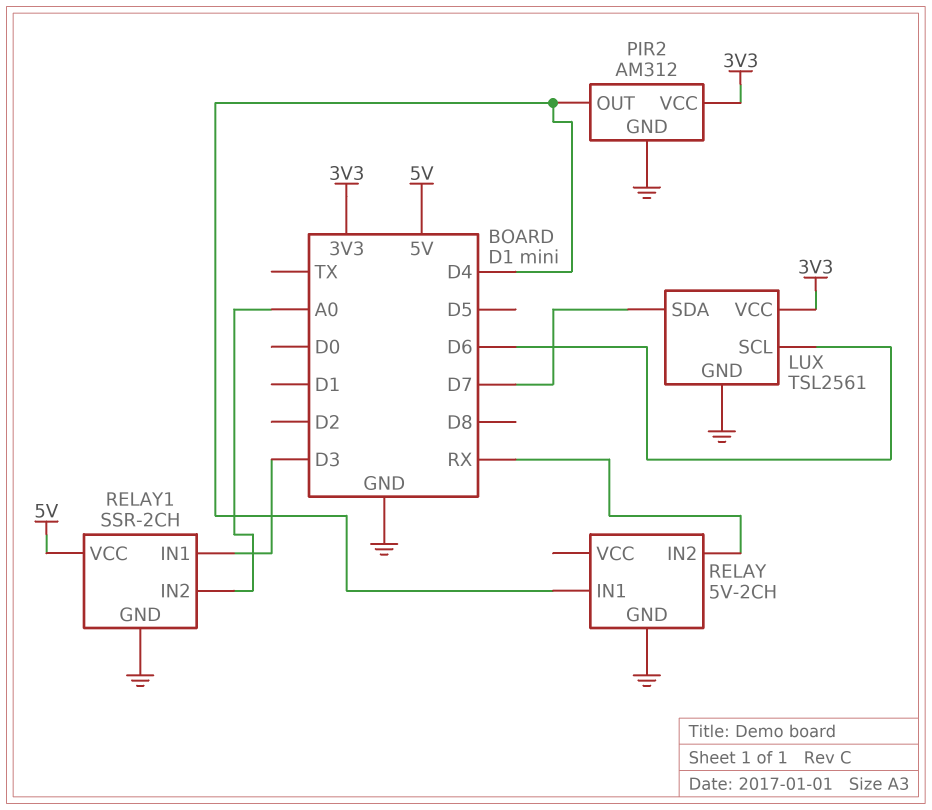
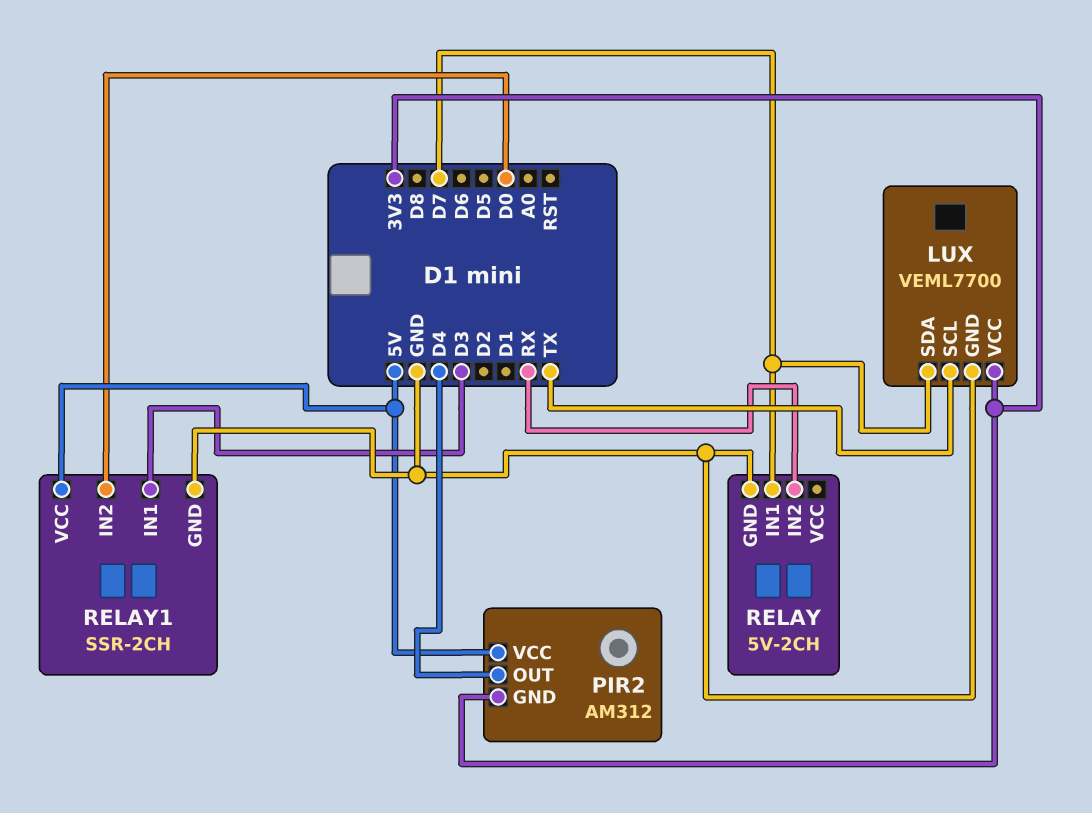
LUX: TSL2561 -> VEML7700
LUX pin SCL: D6 -> TX
PIR2 pin GND: GND -> 3V3
PIR2 pin VCC: 3V3 -> 5V
RELAY pin IN1: D4 -> D7
RELAY1 pin IN2: A0 -> D0

